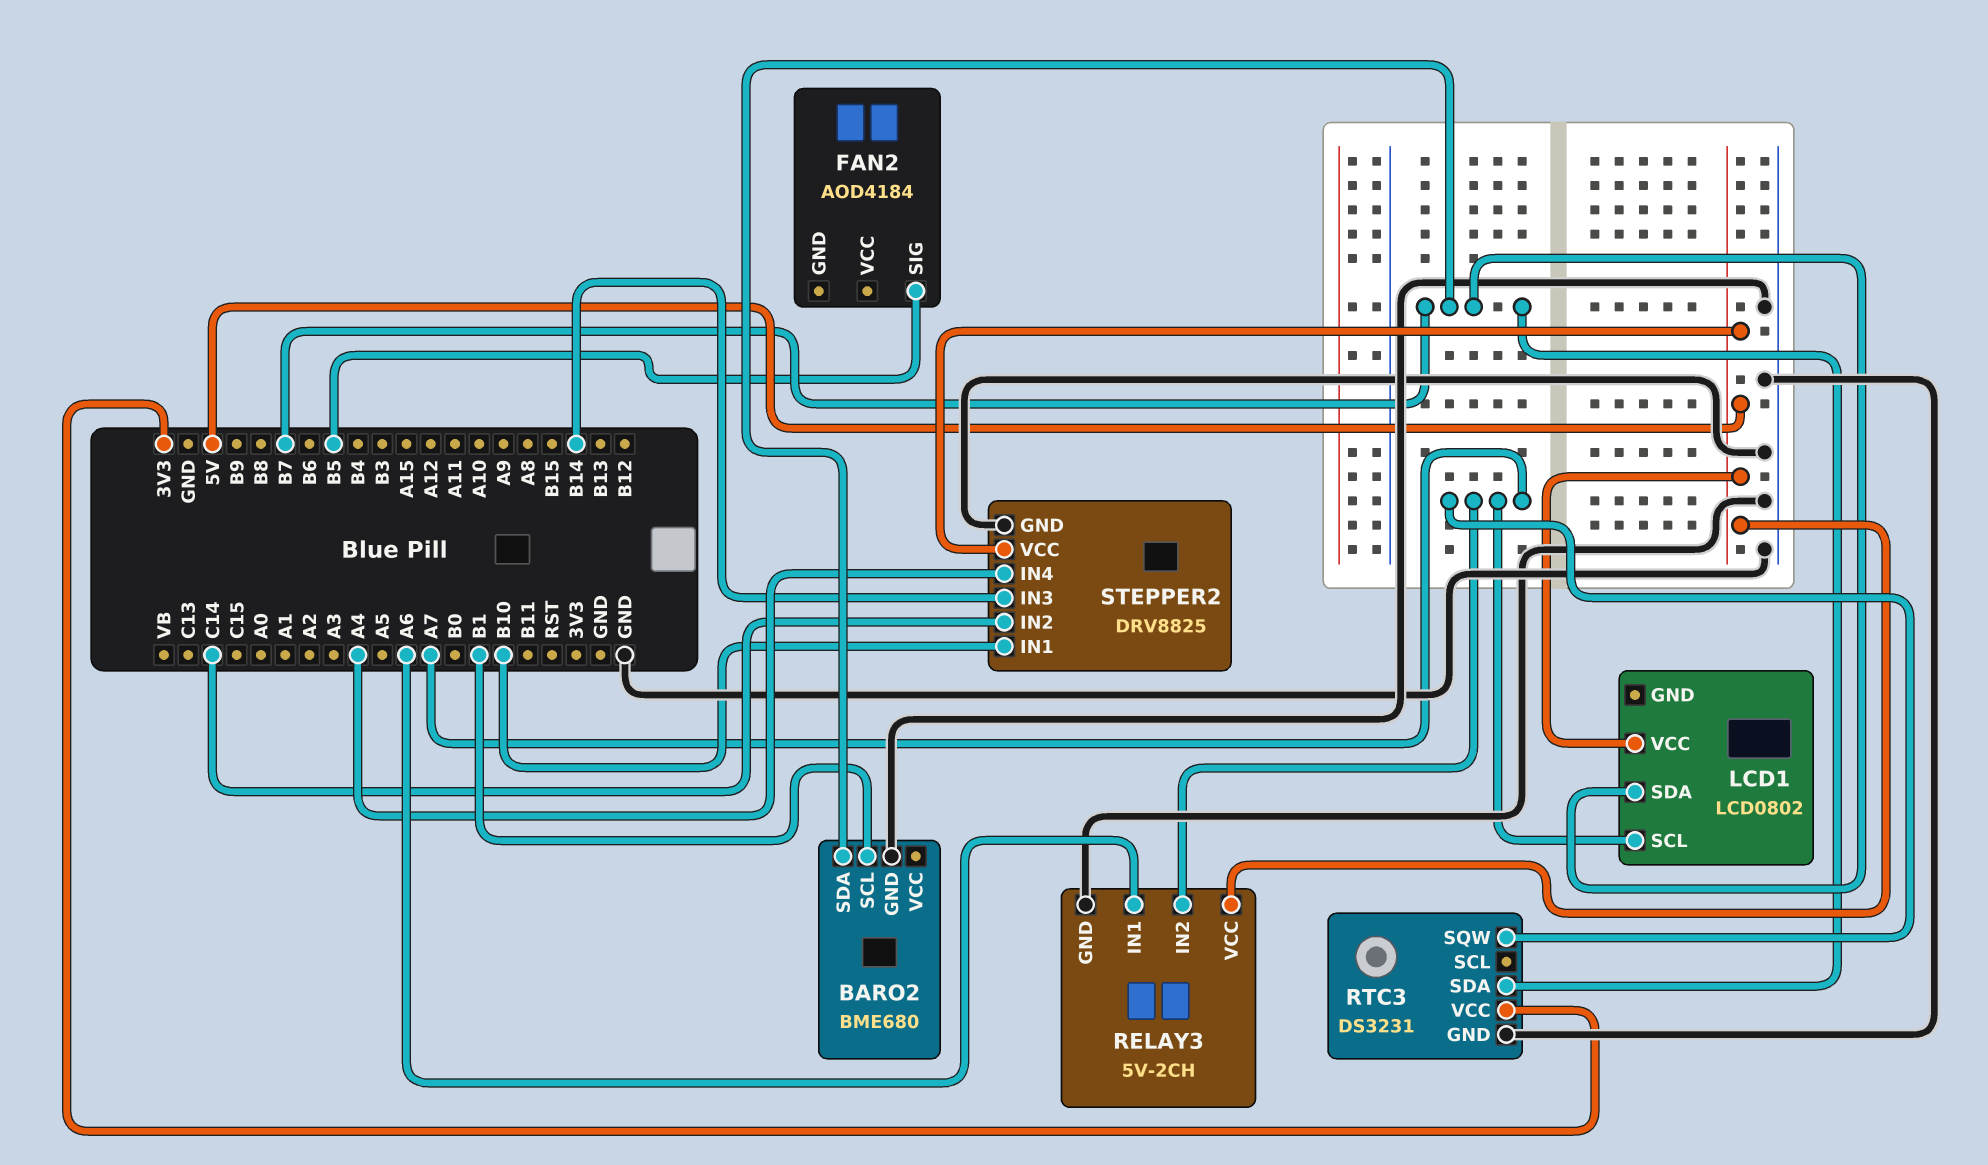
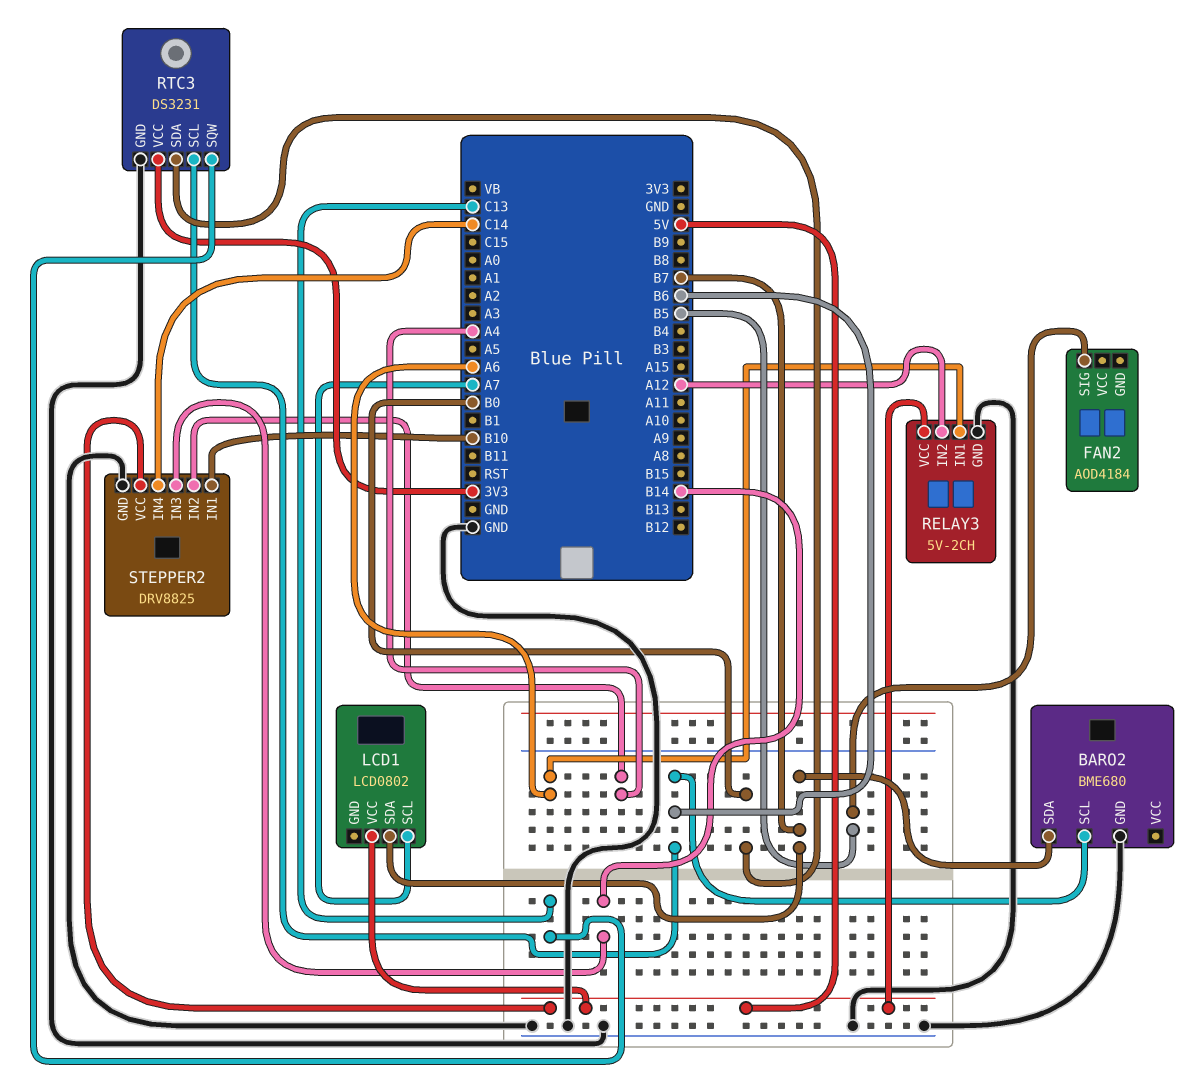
BARO2 pin SCL: B1 -> B6
RELAY3 pin IN2: A7 -> A12
RTC3 pin SCL: none -> B6
RTC3 pin SDA: B7 -> B0
RTC3 pin SQW: A7 -> C13
STEPPER2 pin IN2: C14 -> A4
STEPPER2 pin IN4: A4 -> C14

